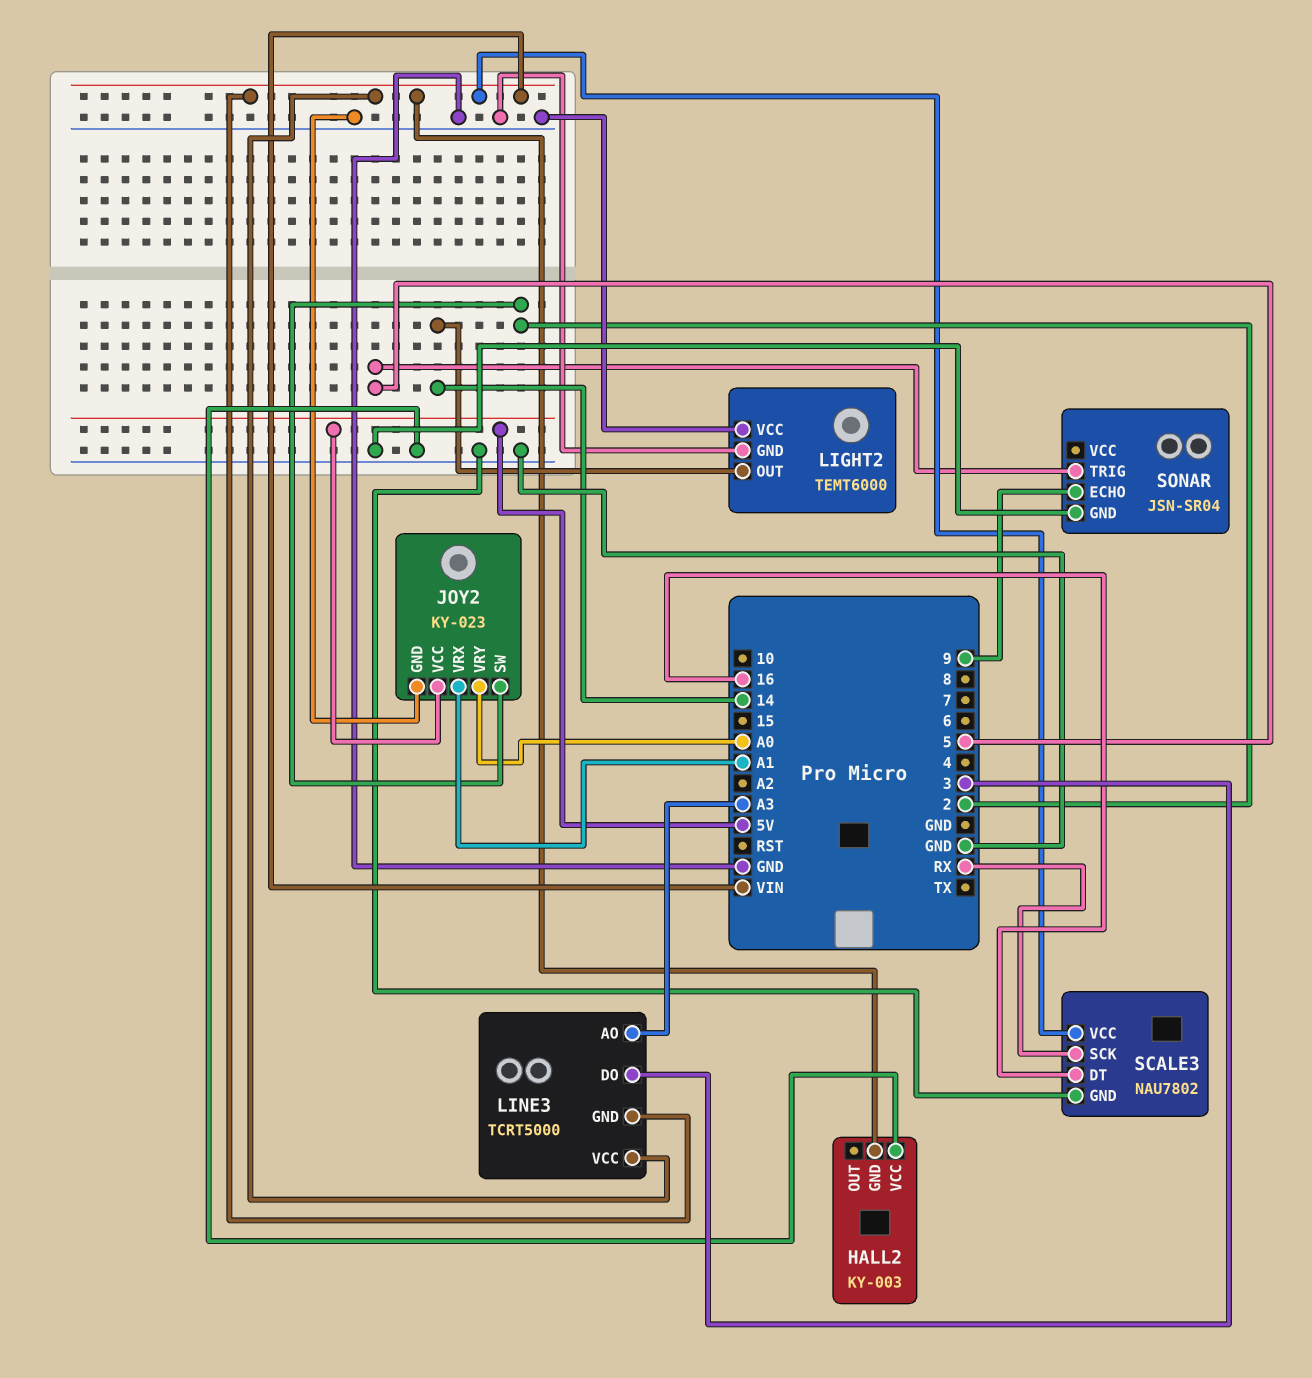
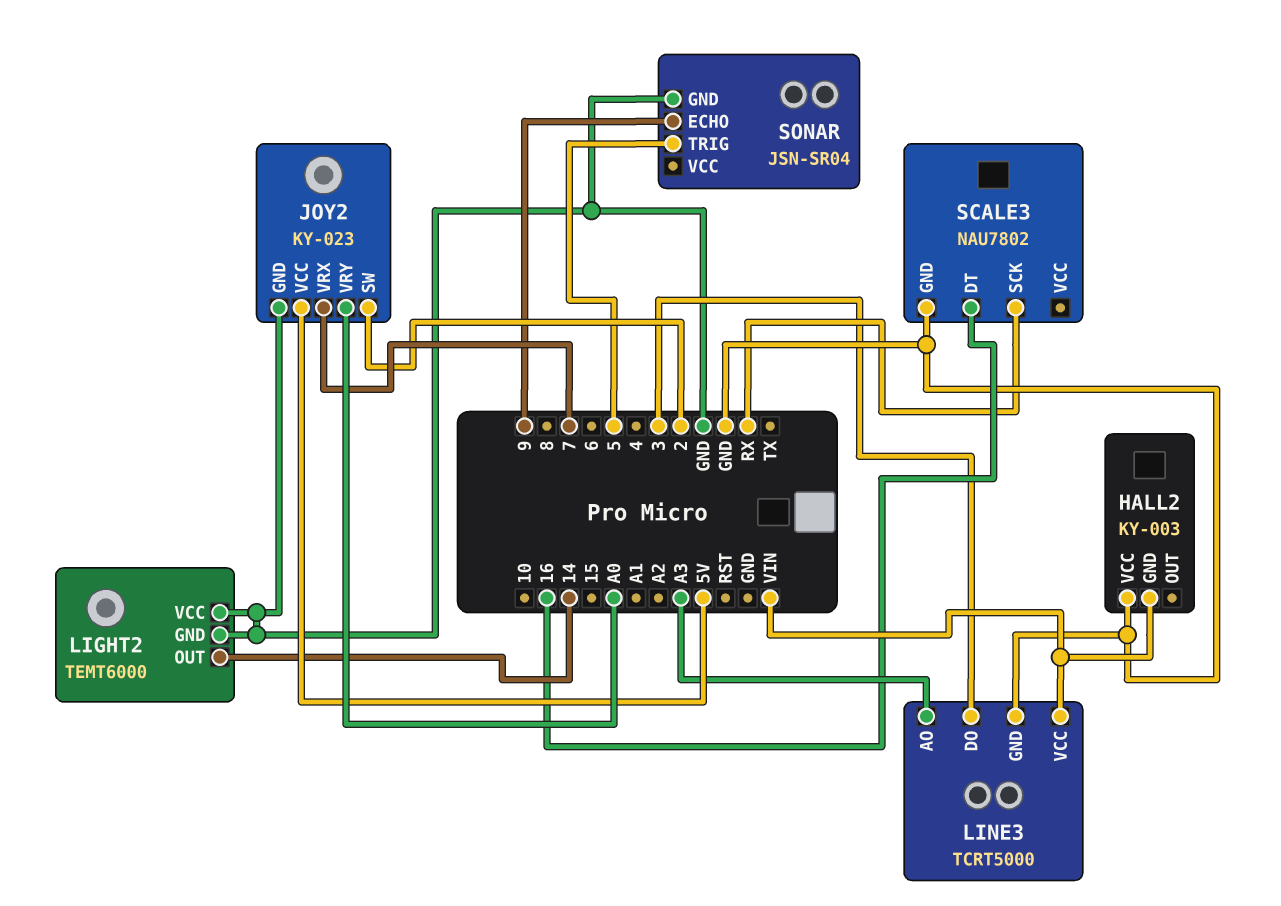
JOY2 pin VRX: A1 -> 7
LINE3 pin GND: VIN -> GND
SCALE3 pin VCC: VIN -> none

